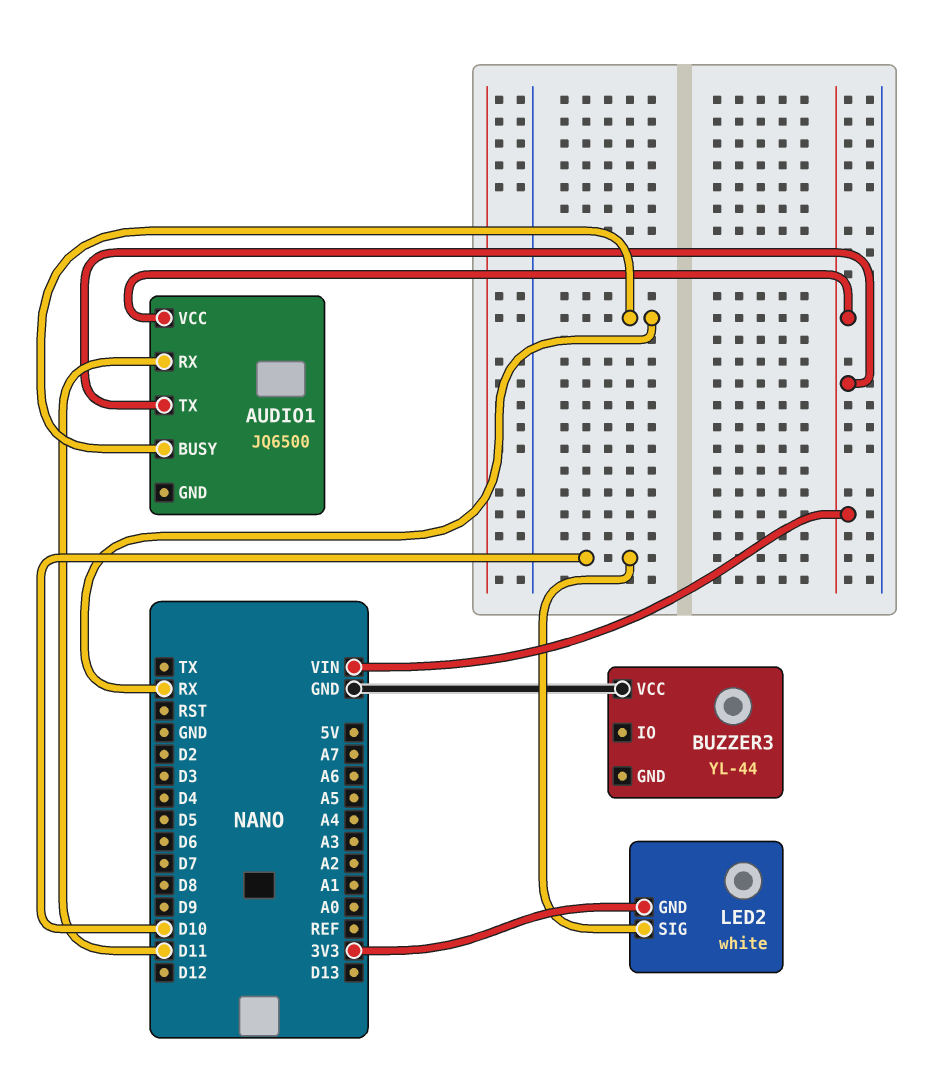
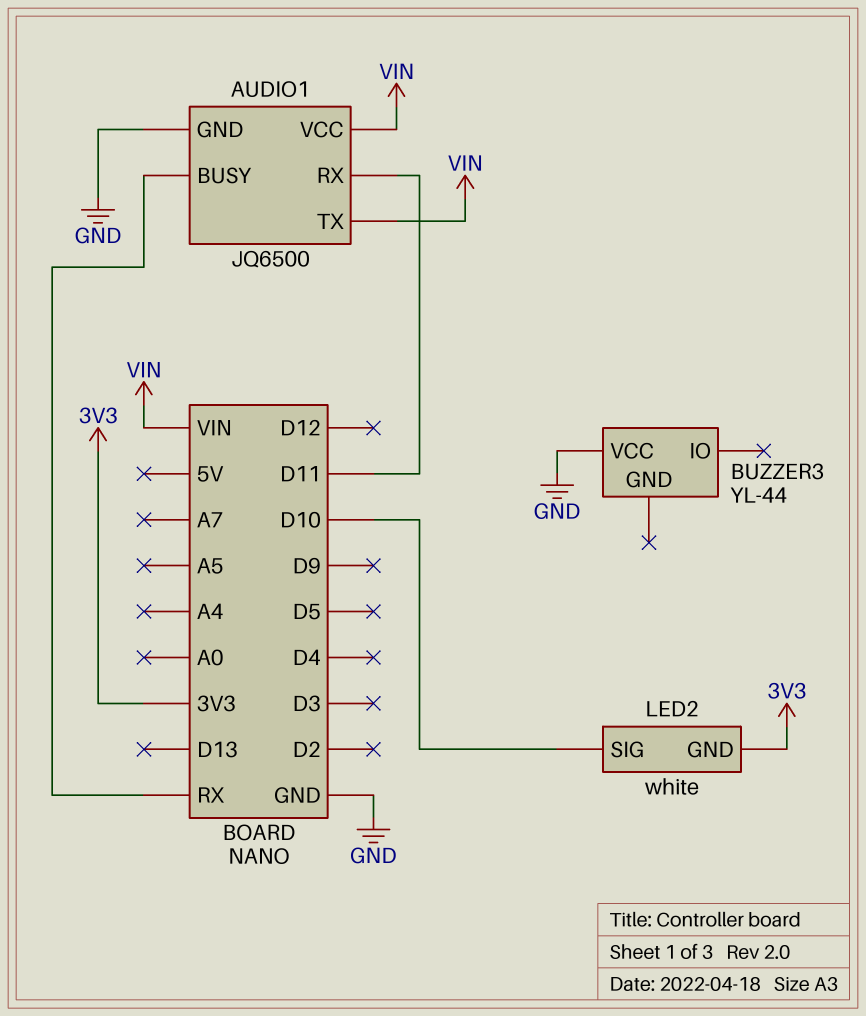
AUDIO1 pin GND: none -> GND

